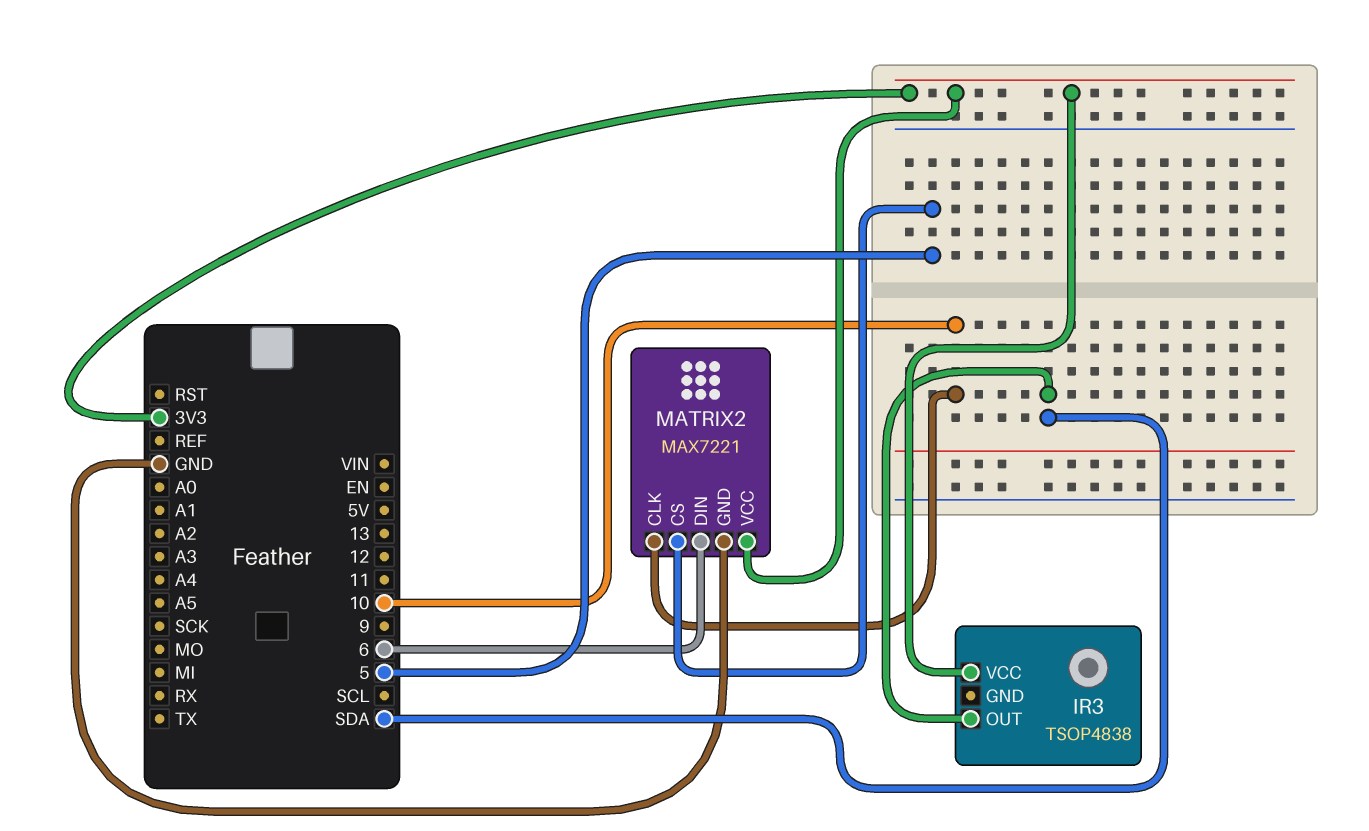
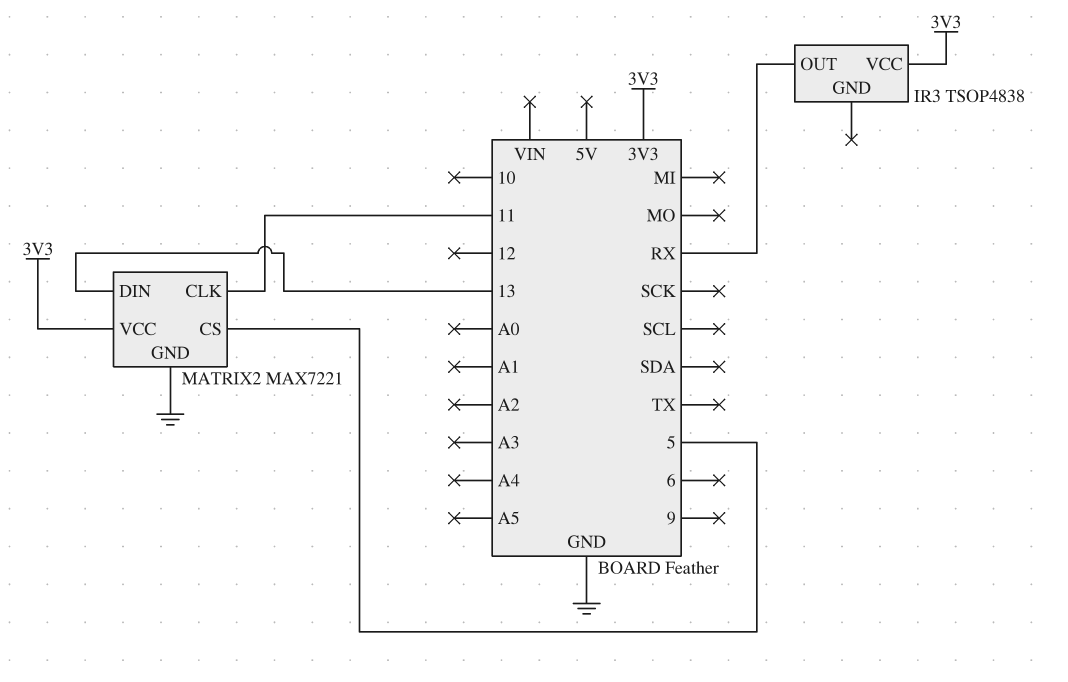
IR3 pin OUT: SDA -> RX
MATRIX2 pin CLK: 10 -> 11
MATRIX2 pin DIN: 6 -> 13

